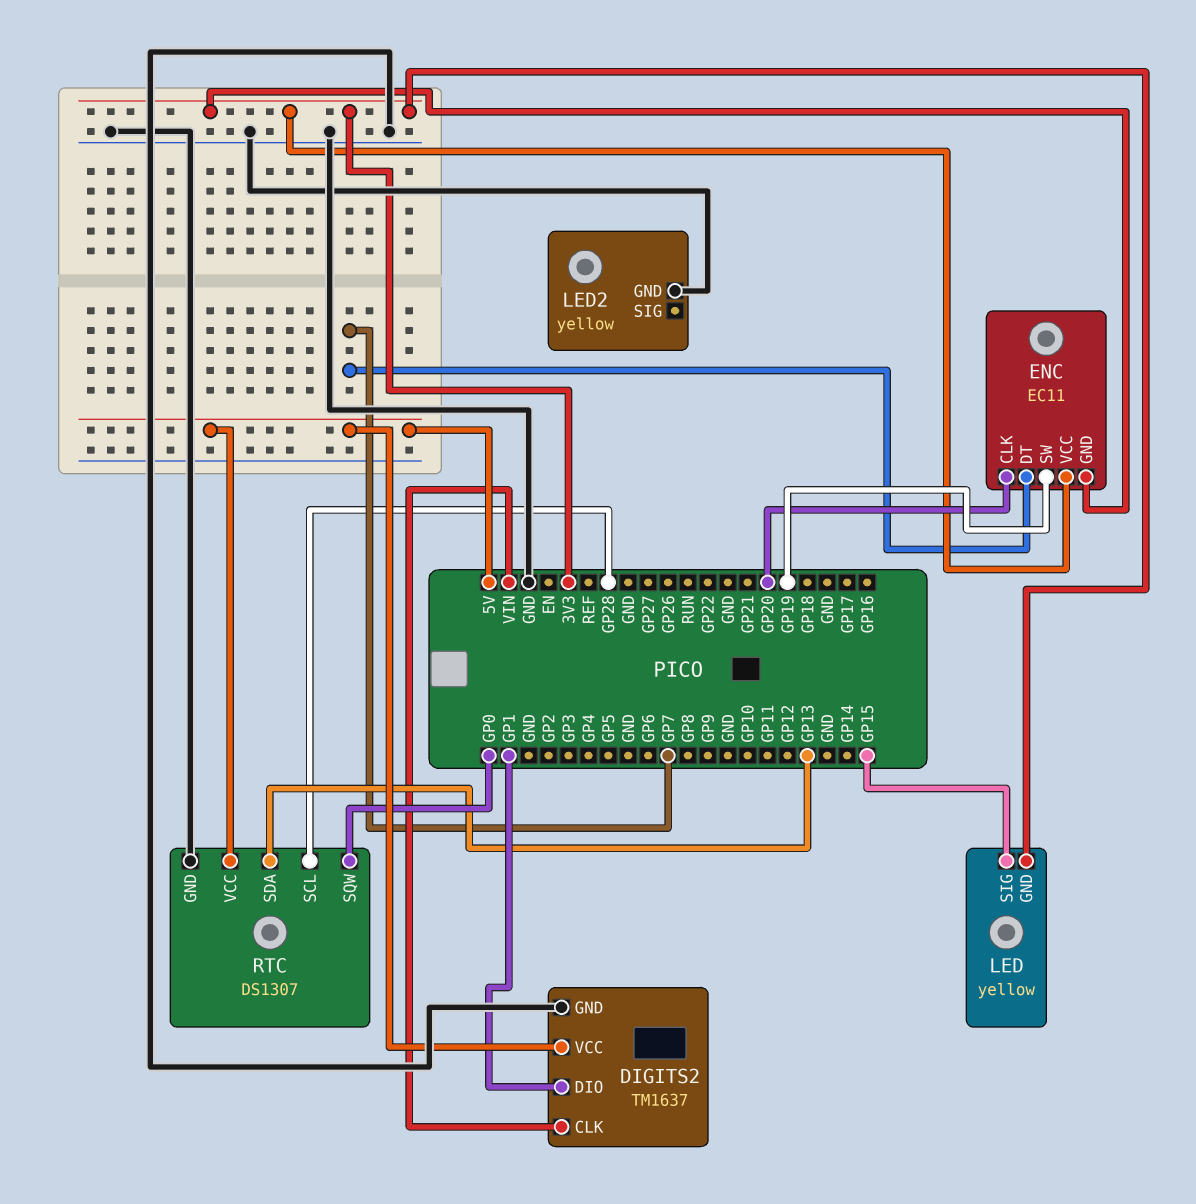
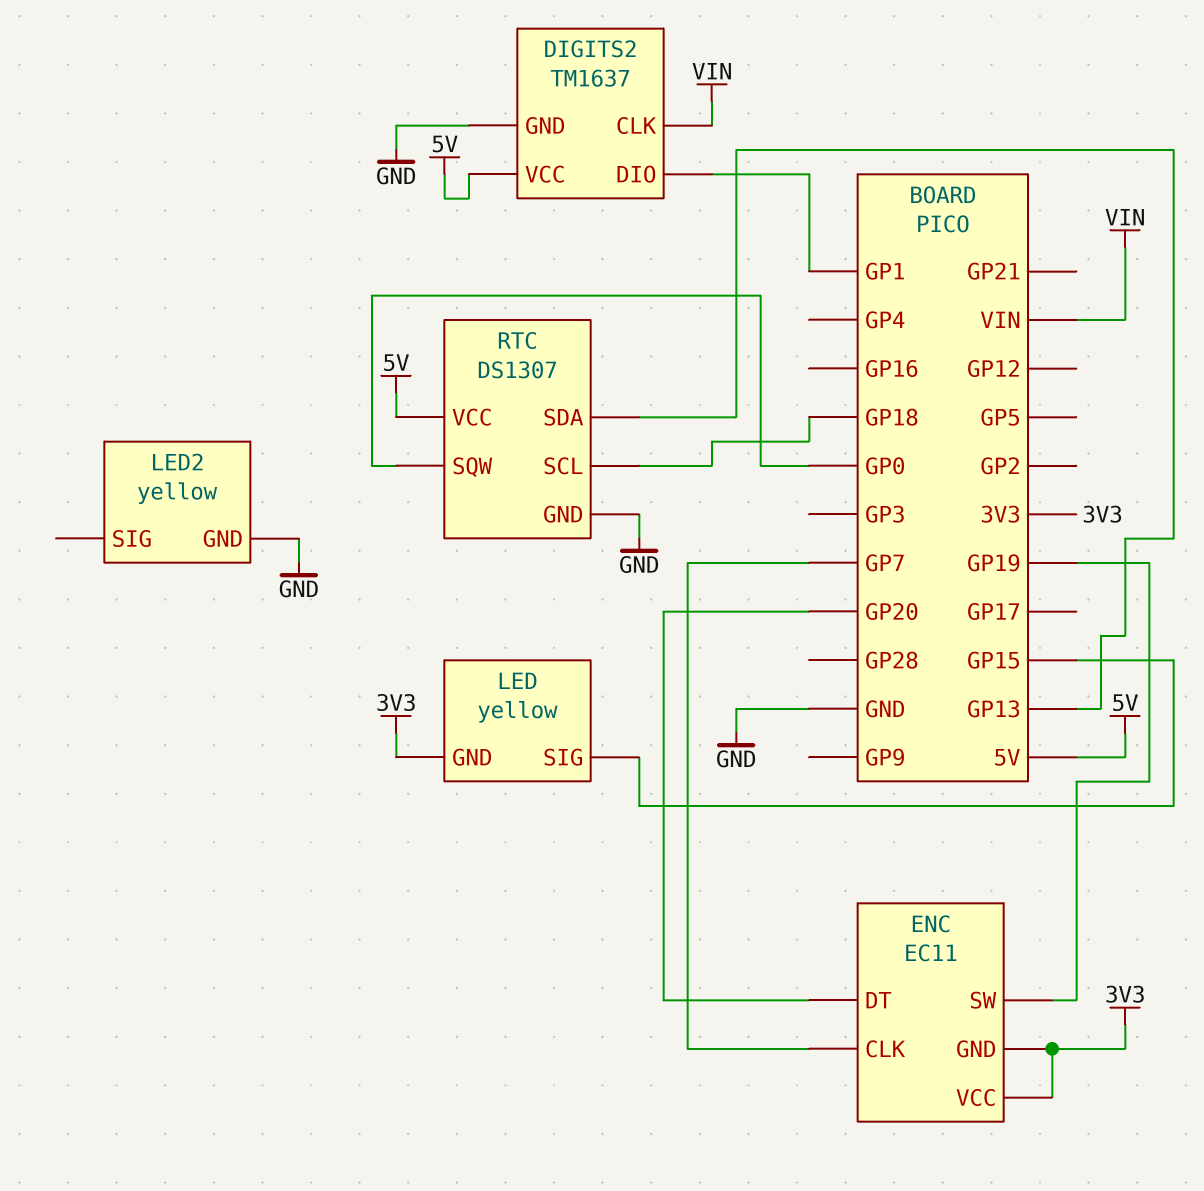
ENC pin CLK: GP20 -> GP7
ENC pin DT: GP7 -> GP20
RTC pin SCL: GP28 -> GP18

